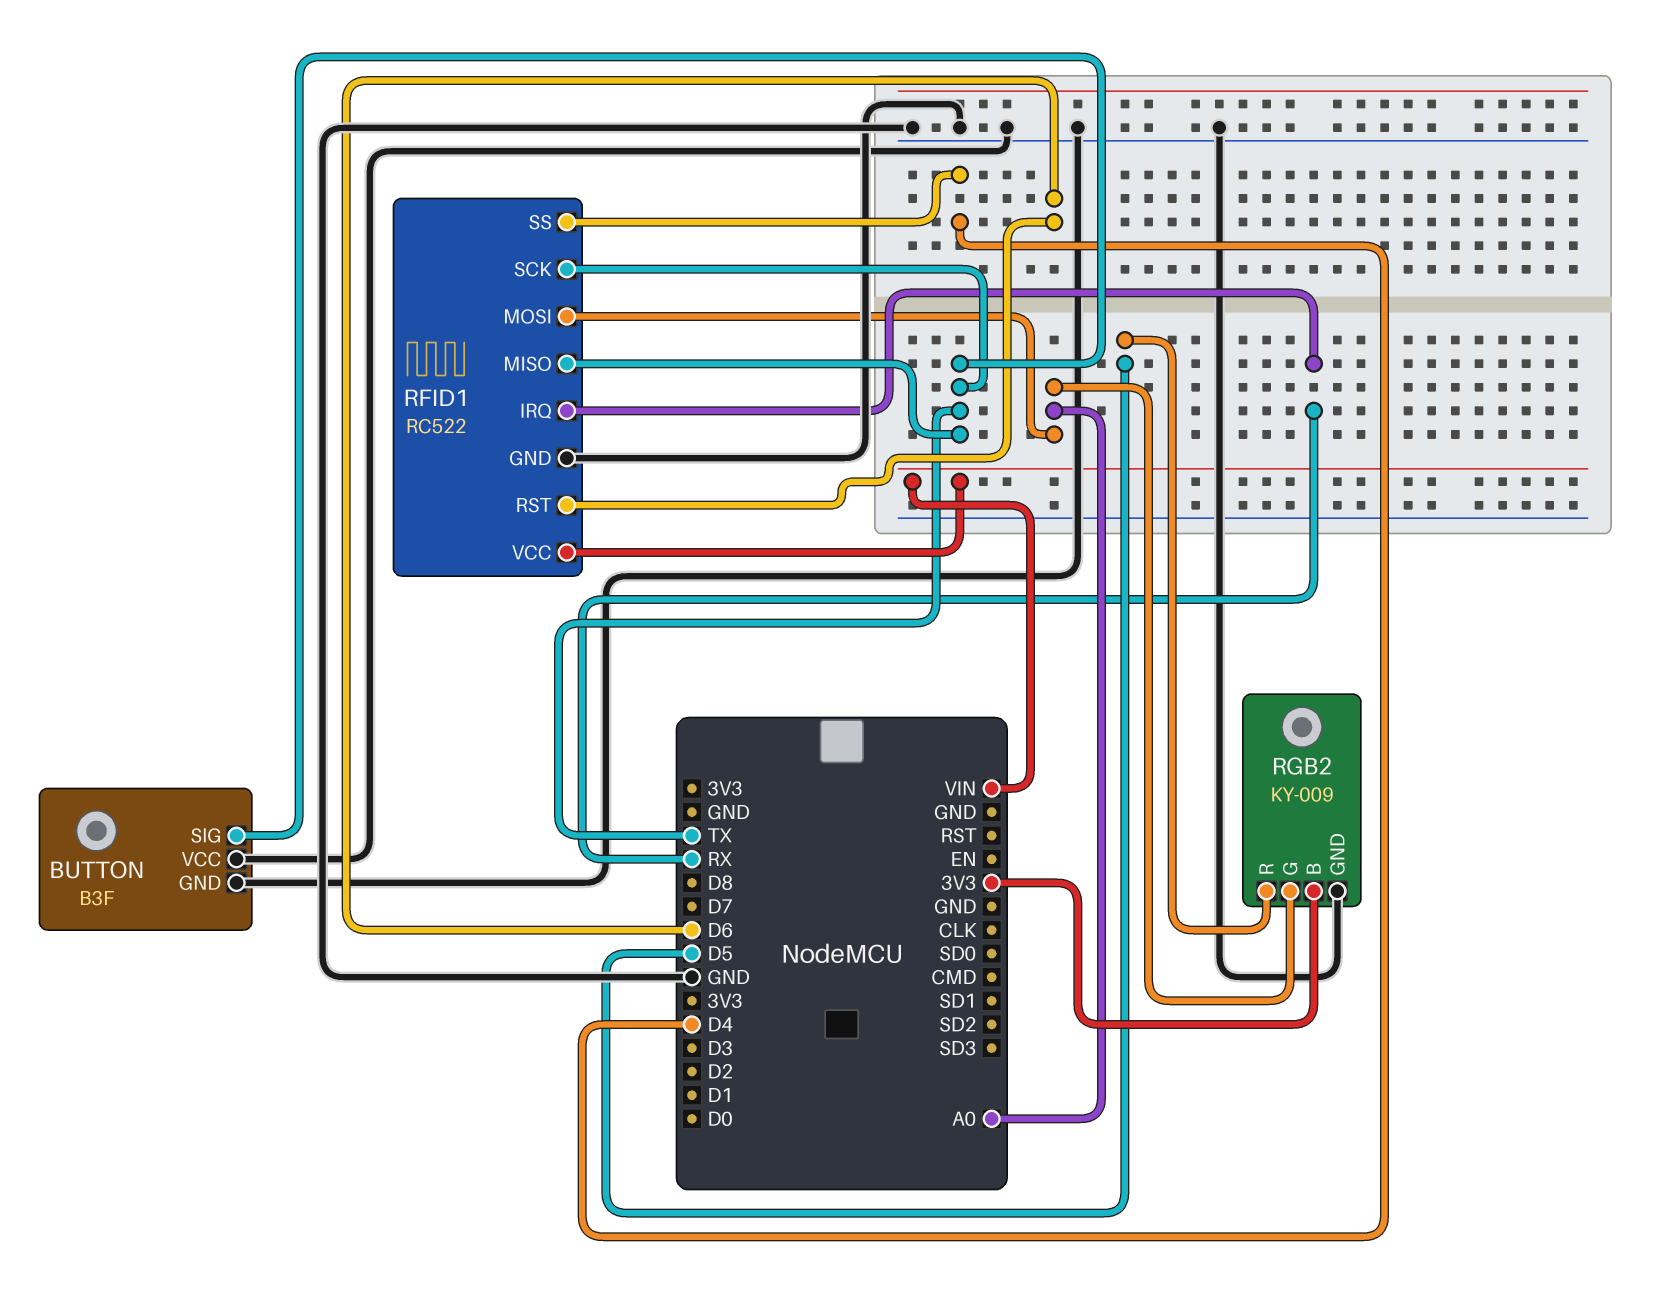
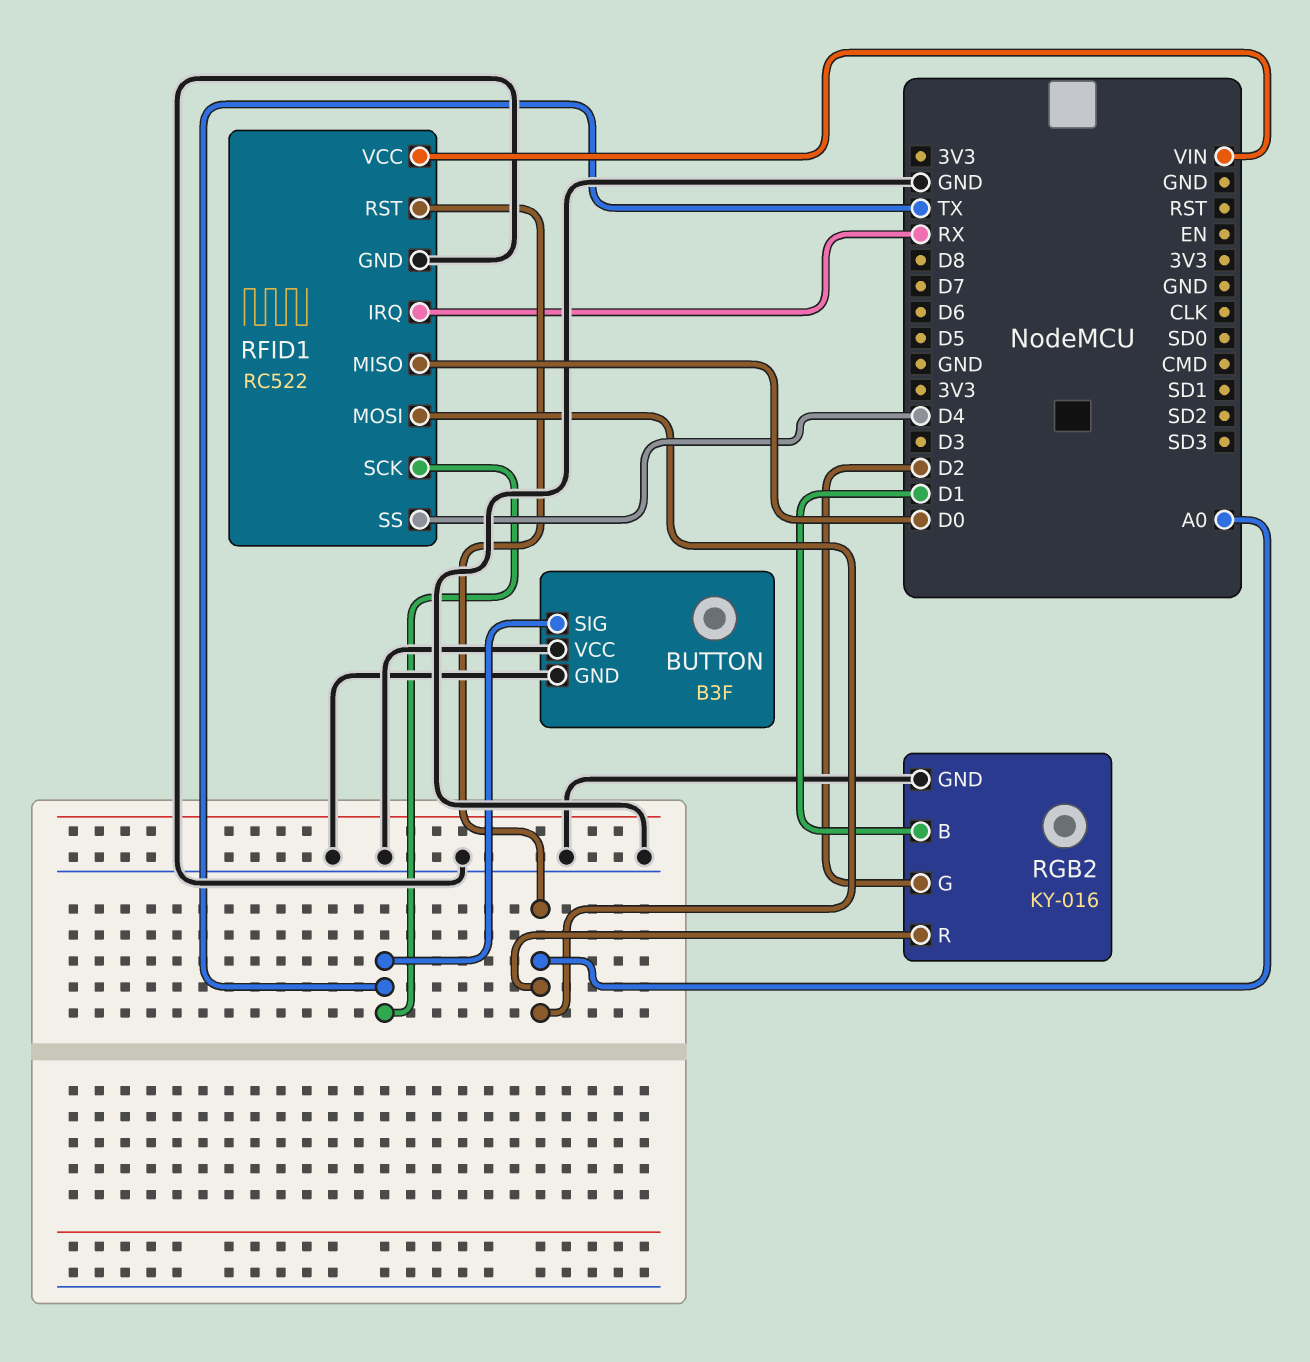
RFID1 pin MISO: TX -> D0
RFID1 pin RST: D6 -> A0
RGB2: KY-009 -> KY-016
RGB2 pin B: 3V3 -> D1
RGB2 pin G: A0 -> D2
RGB2 pin R: D5 -> A0

